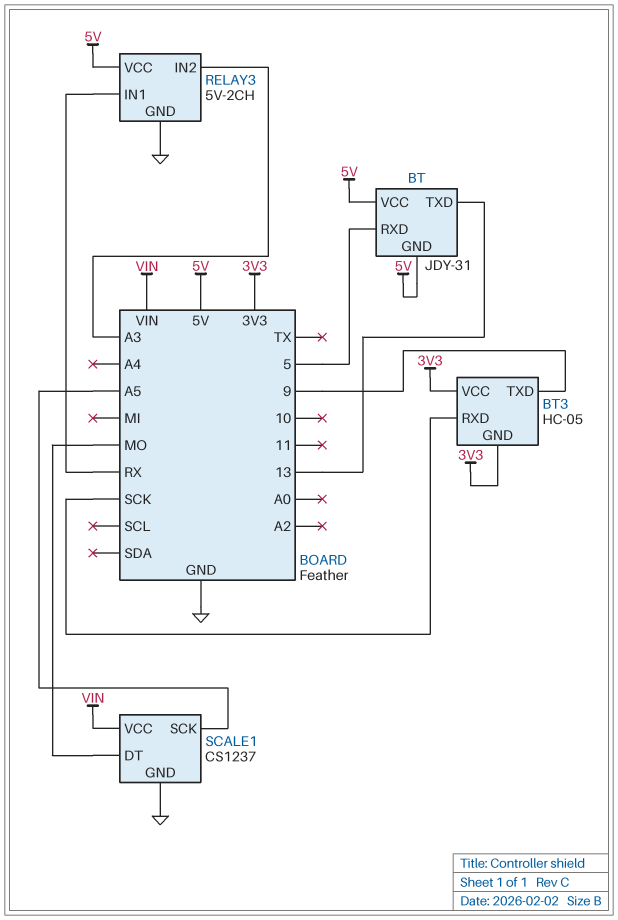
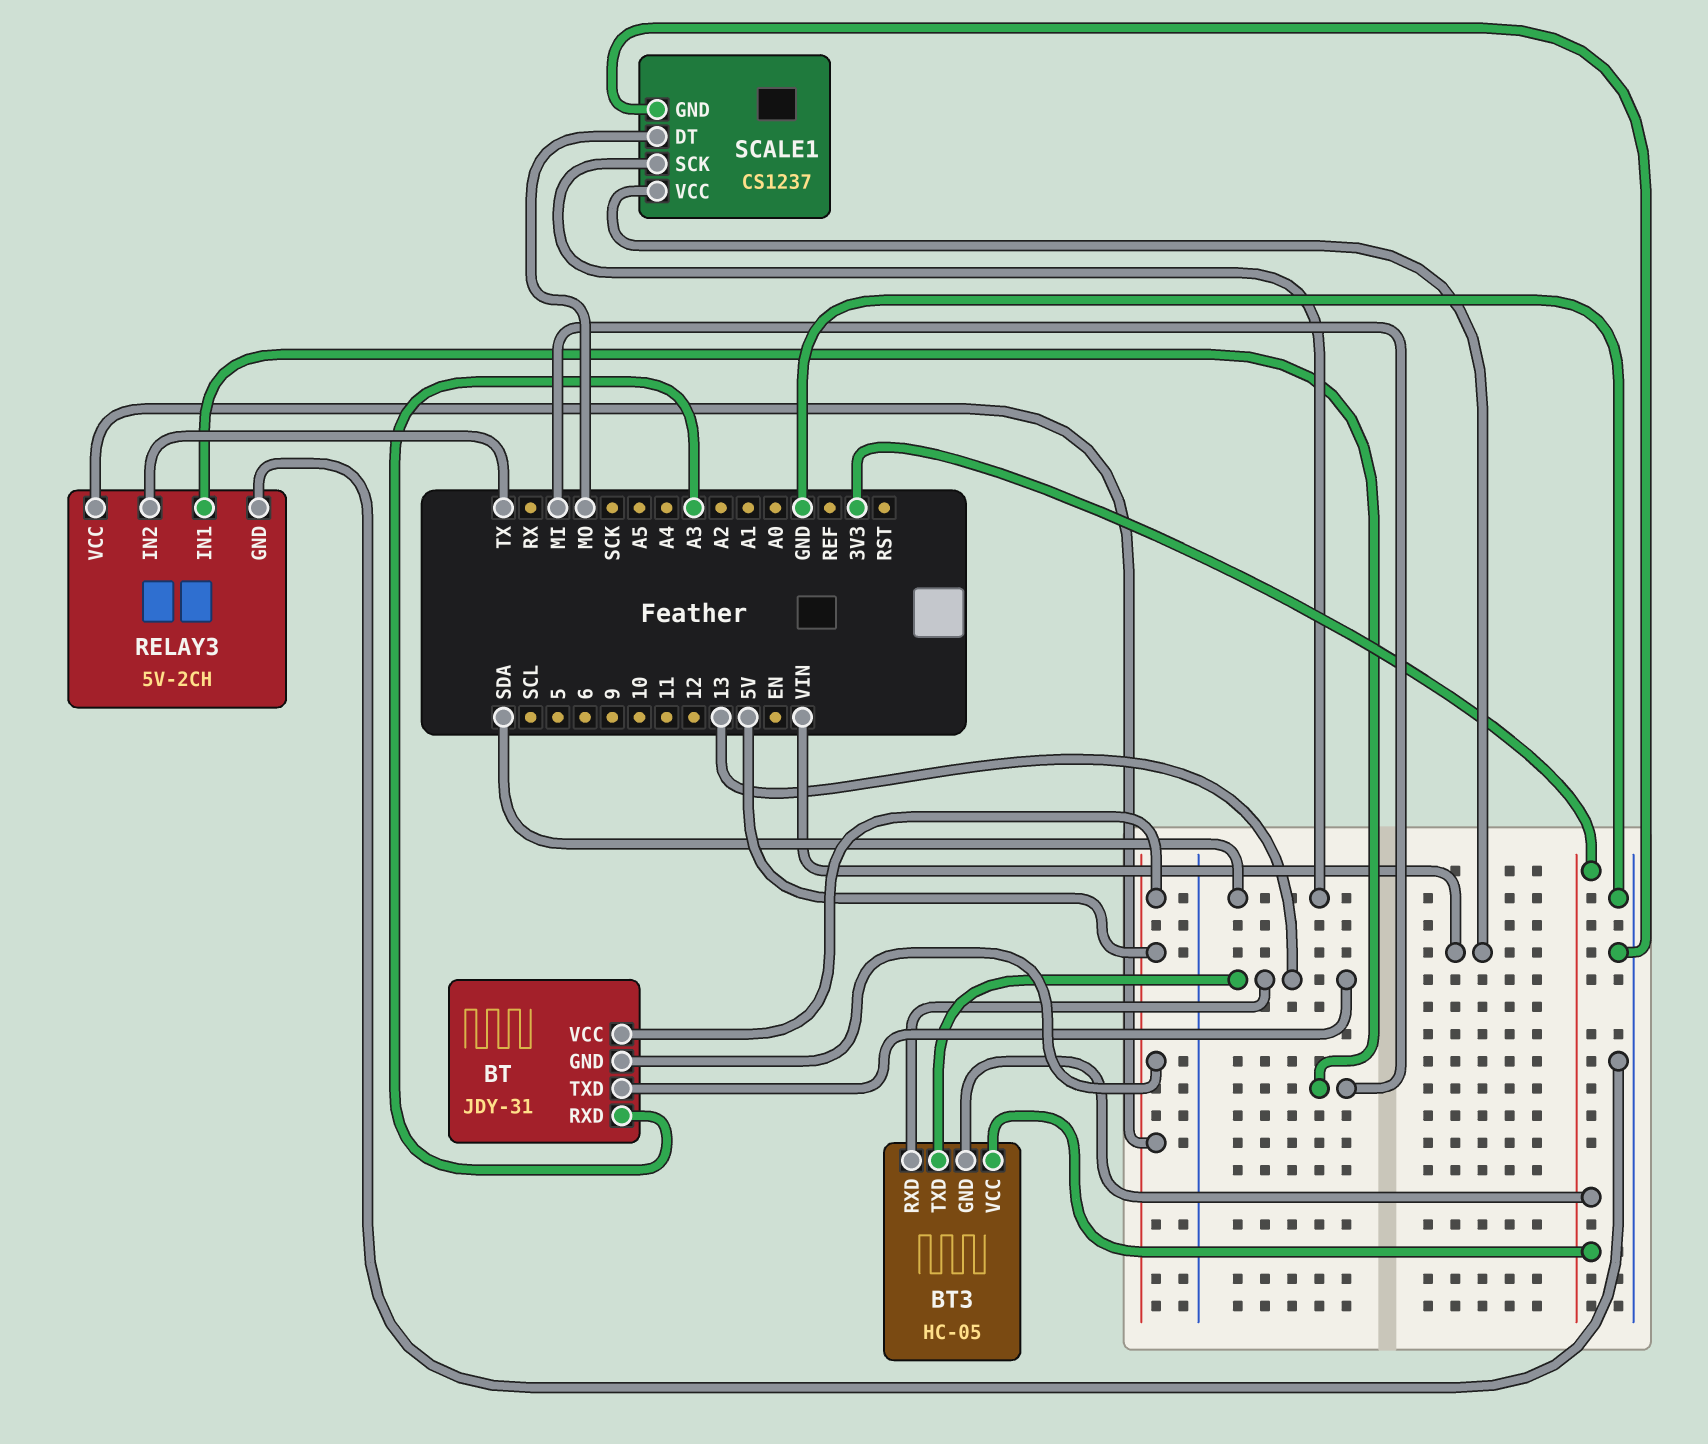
BT pin RXD: 5 -> A3
BT3 pin RXD: SCK -> 13
BT3 pin TXD: 9 -> 13
RELAY3 pin IN1: RX -> MI
RELAY3 pin IN2: A3 -> TX
SCALE1 pin SCK: A5 -> SDA

